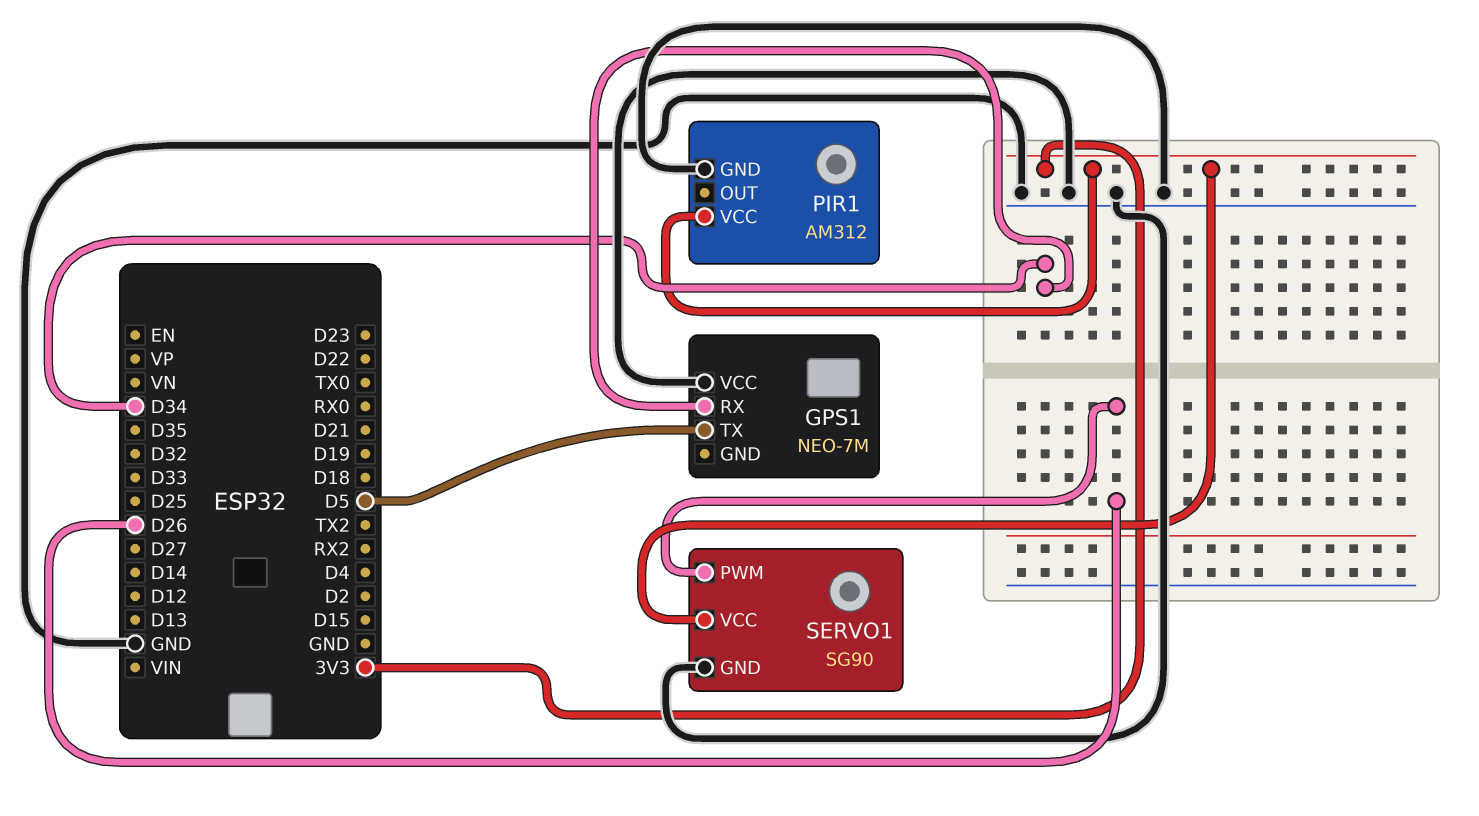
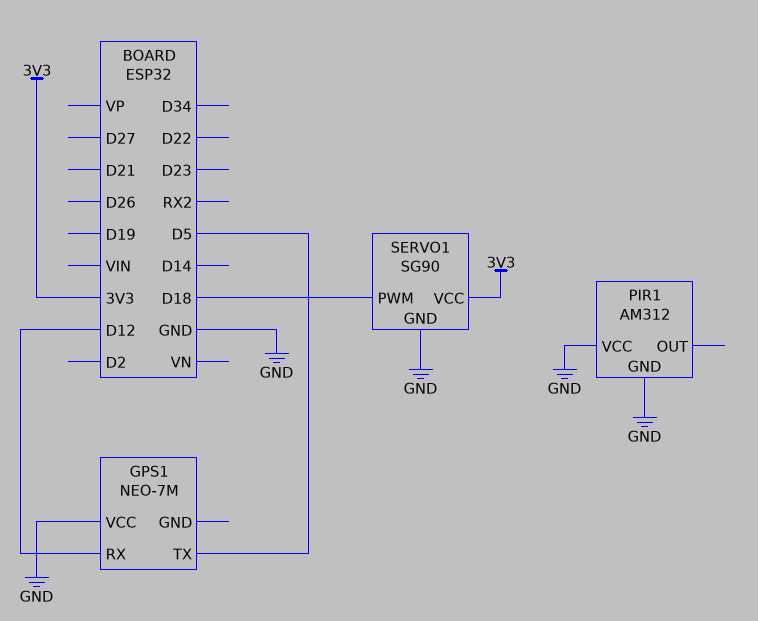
GPS1 pin RX: D34 -> D12
PIR1 pin VCC: 3V3 -> GND
SERVO1 pin PWM: D26 -> D18

